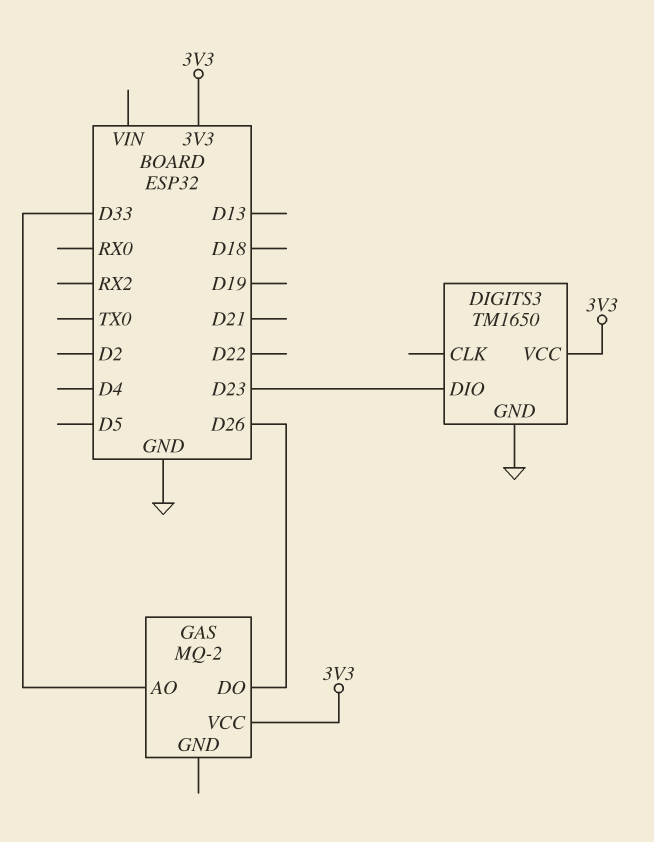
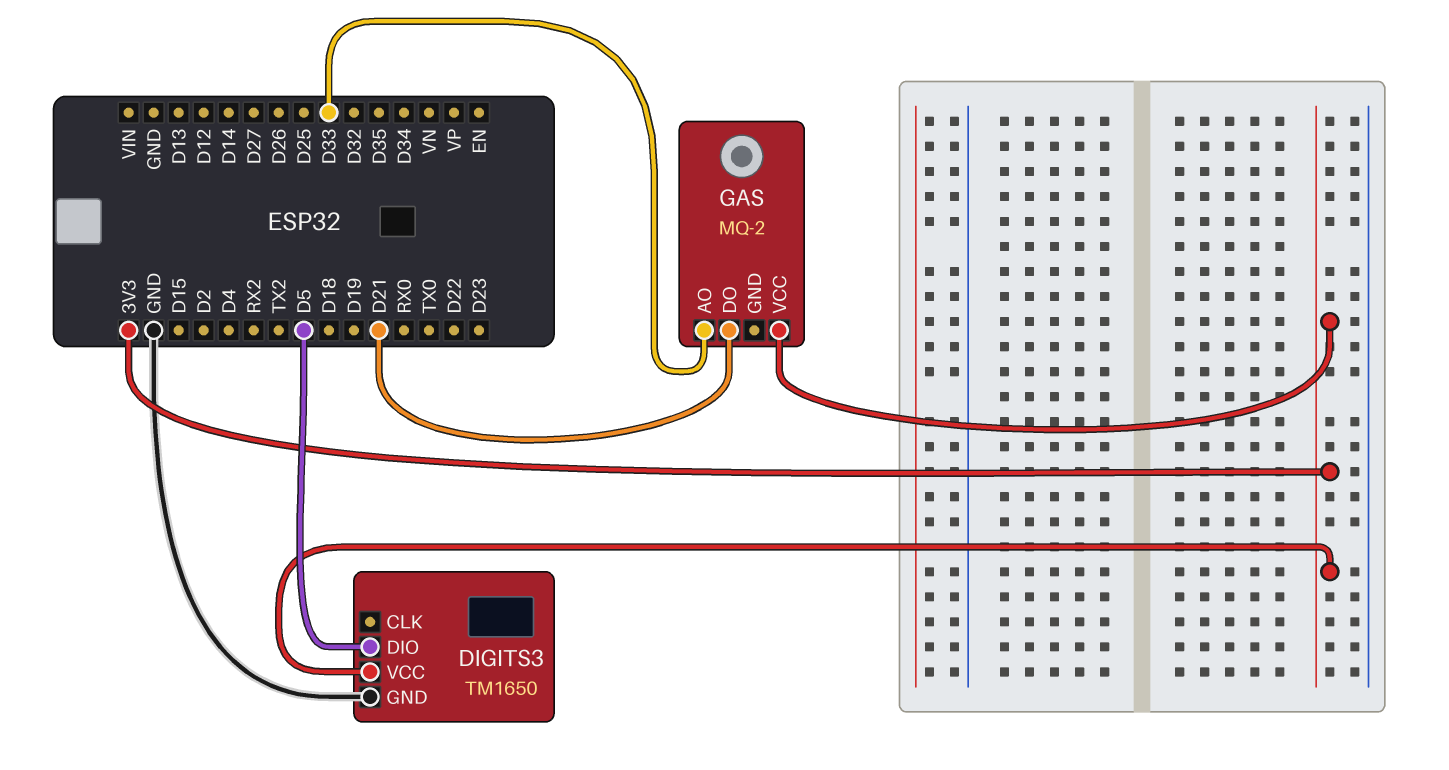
DIGITS3 pin DIO: D23 -> D5
GAS pin DO: D26 -> D21

